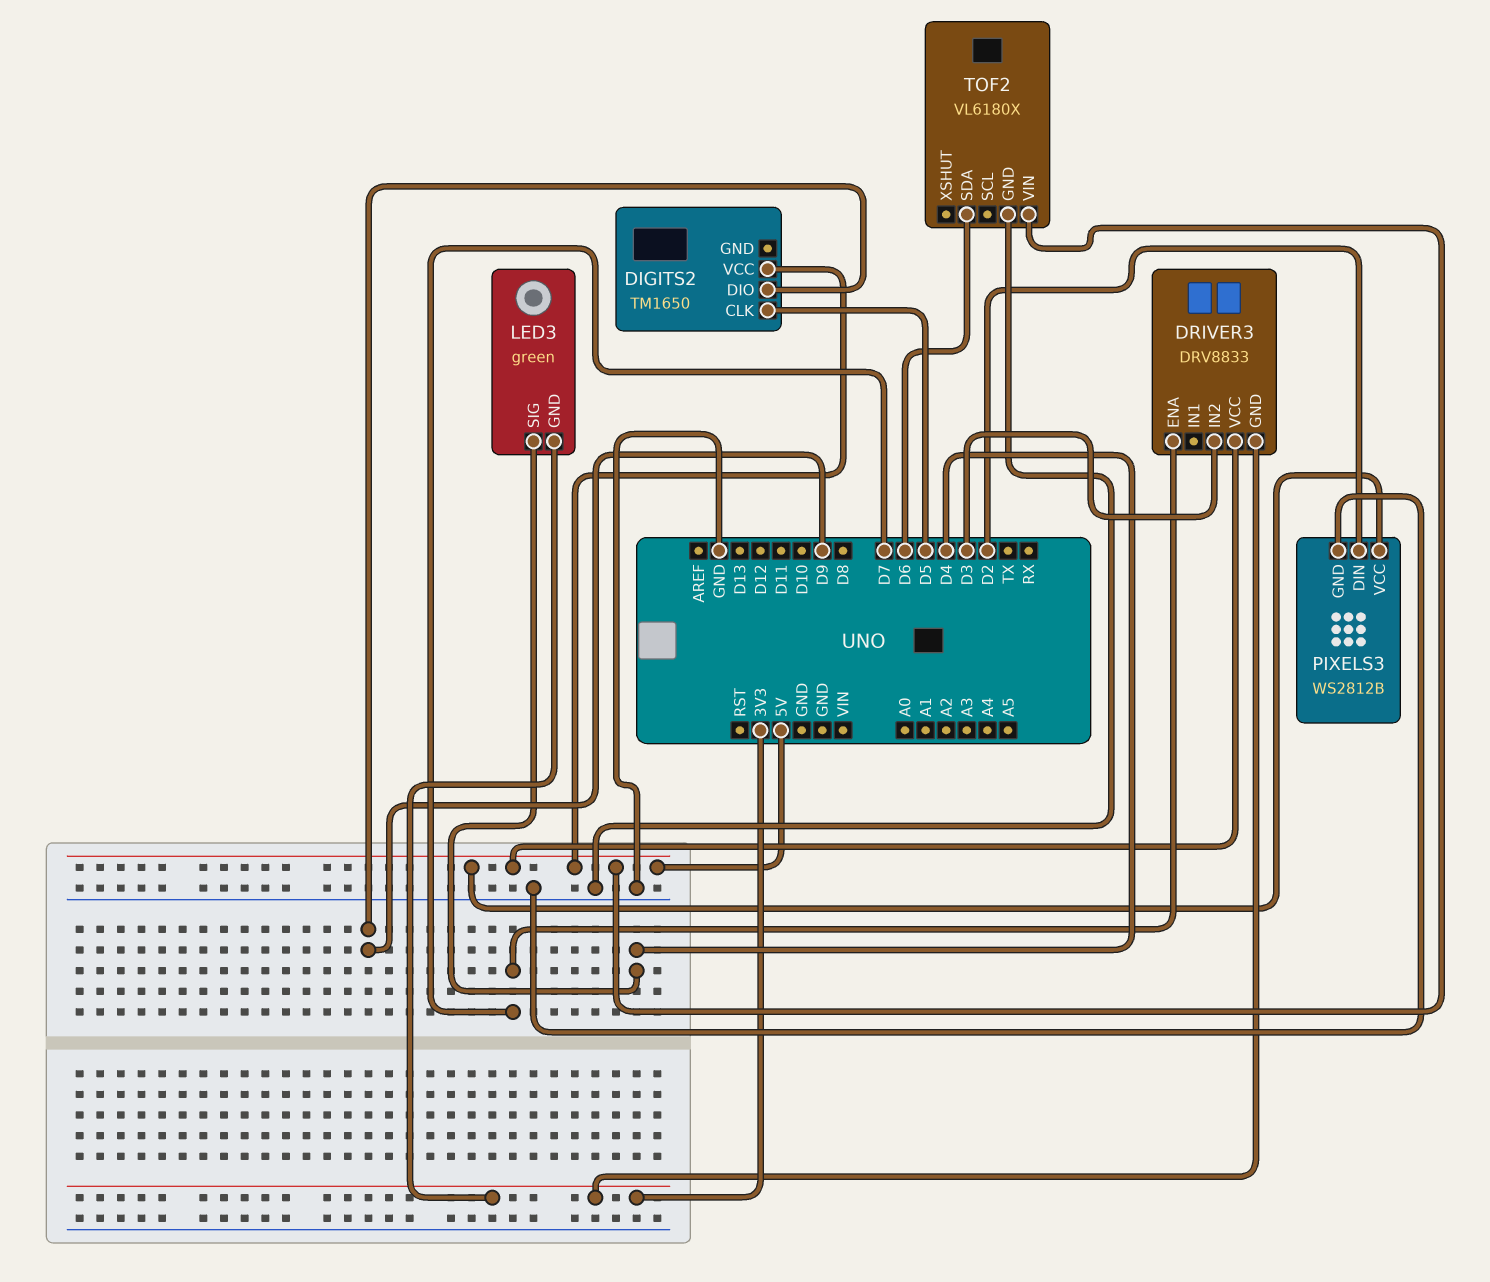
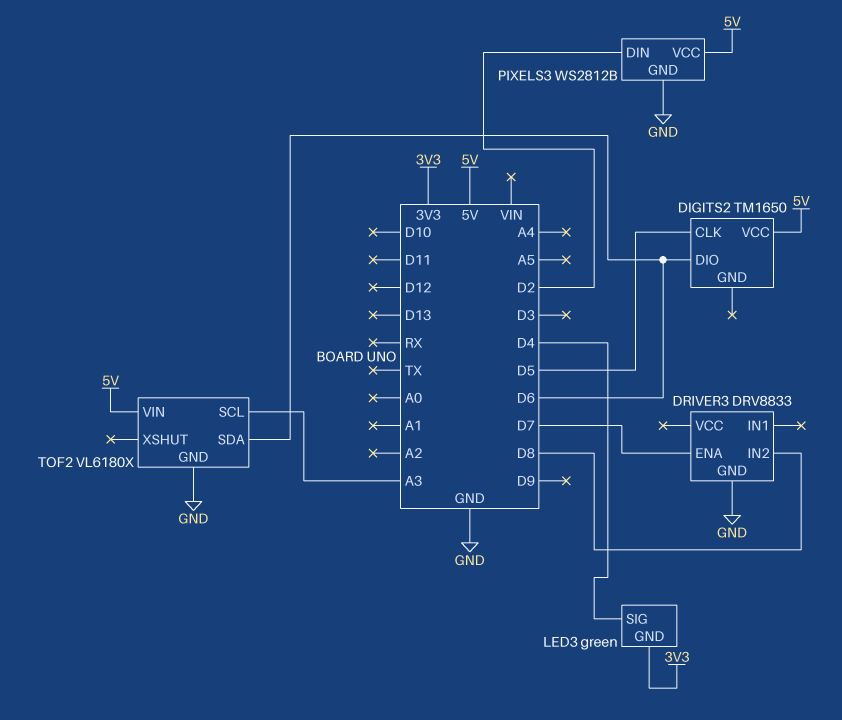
DIGITS2 pin DIO: D9 -> D6
DRIVER3 pin GND: 3V3 -> GND
DRIVER3 pin IN2: D3 -> D8
DRIVER3 pin VCC: 5V -> none
TOF2 pin SCL: none -> A3

